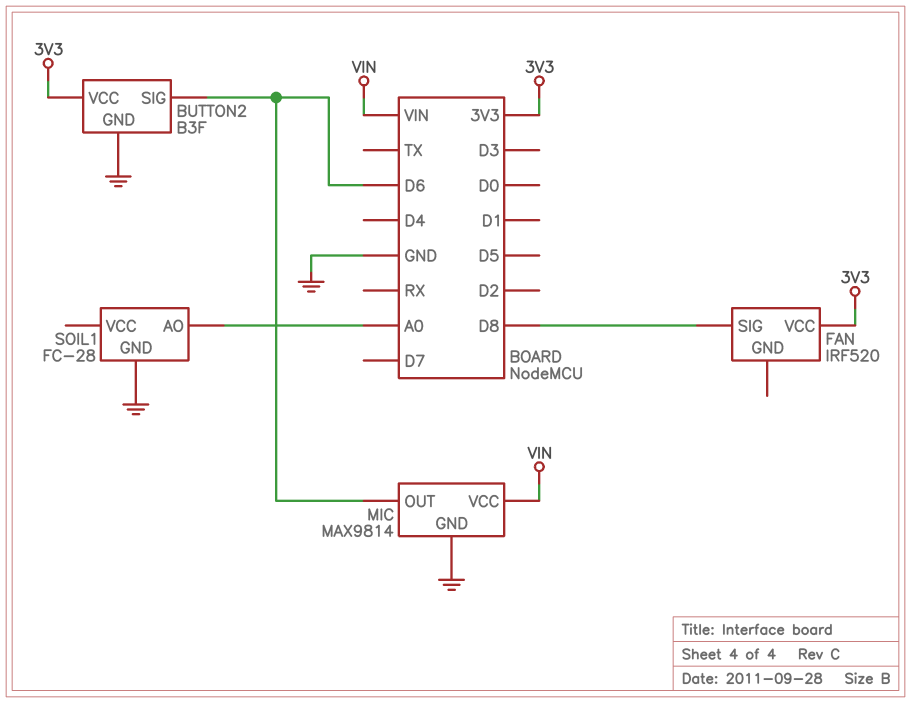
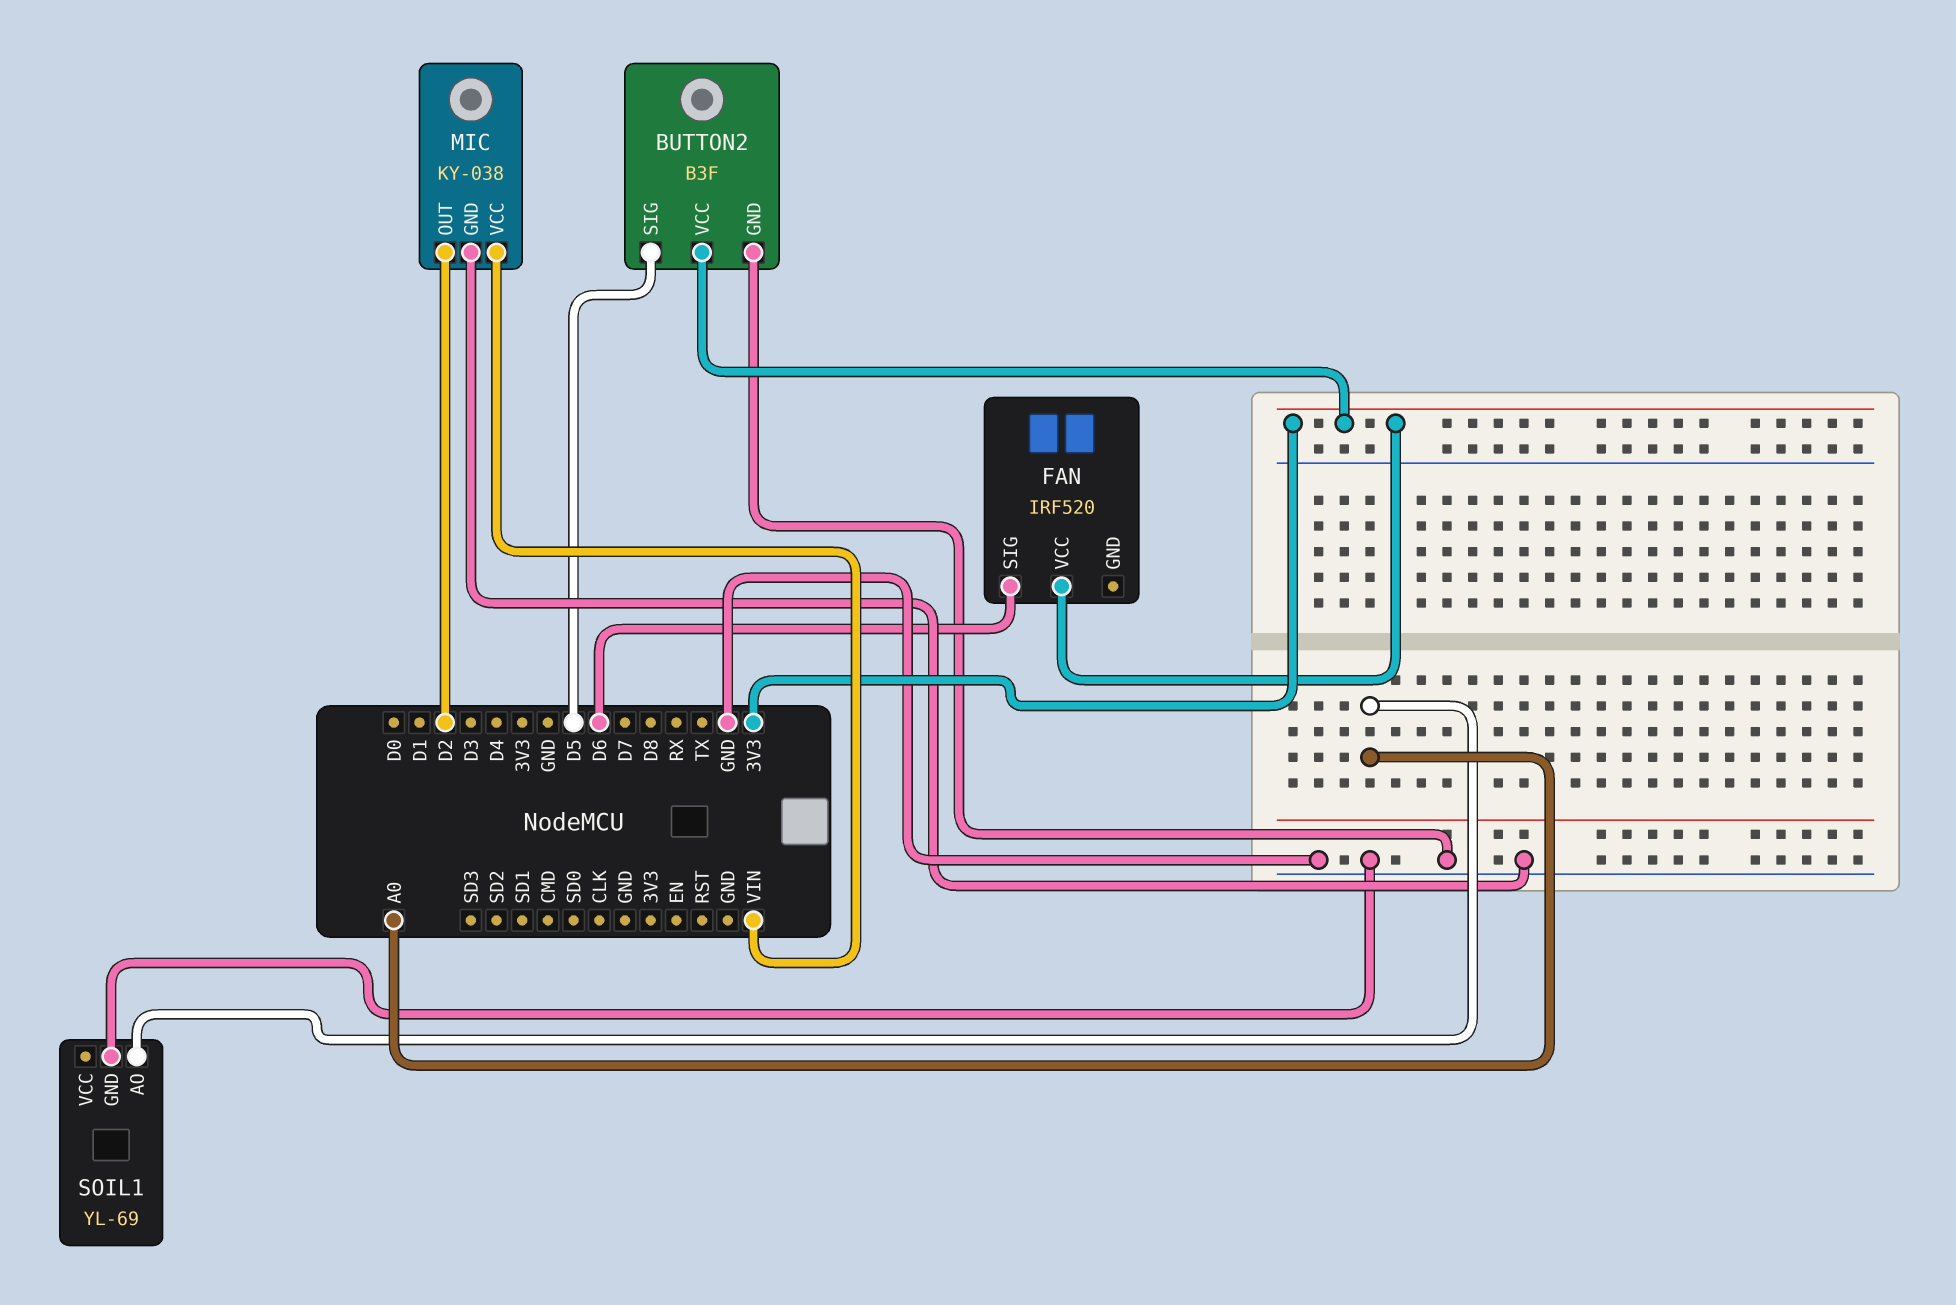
BUTTON2 pin SIG: D6 -> D5
FAN pin SIG: D8 -> D6
MIC: MAX9814 -> KY-038
MIC pin OUT: D6 -> D2
SOIL1: FC-28 -> YL-69

